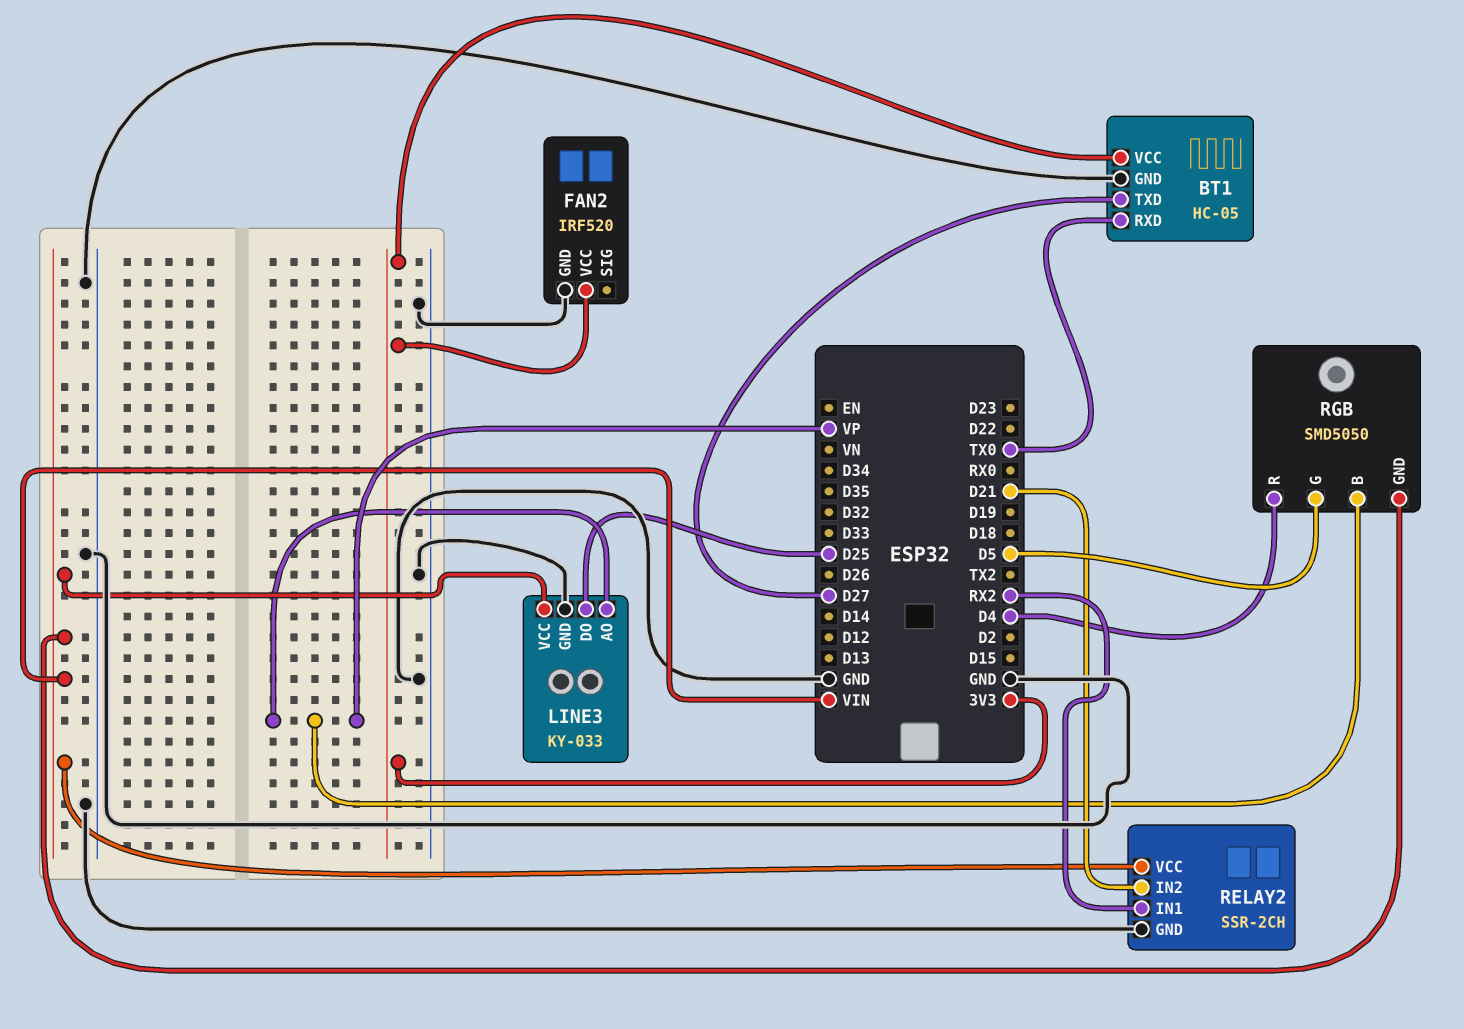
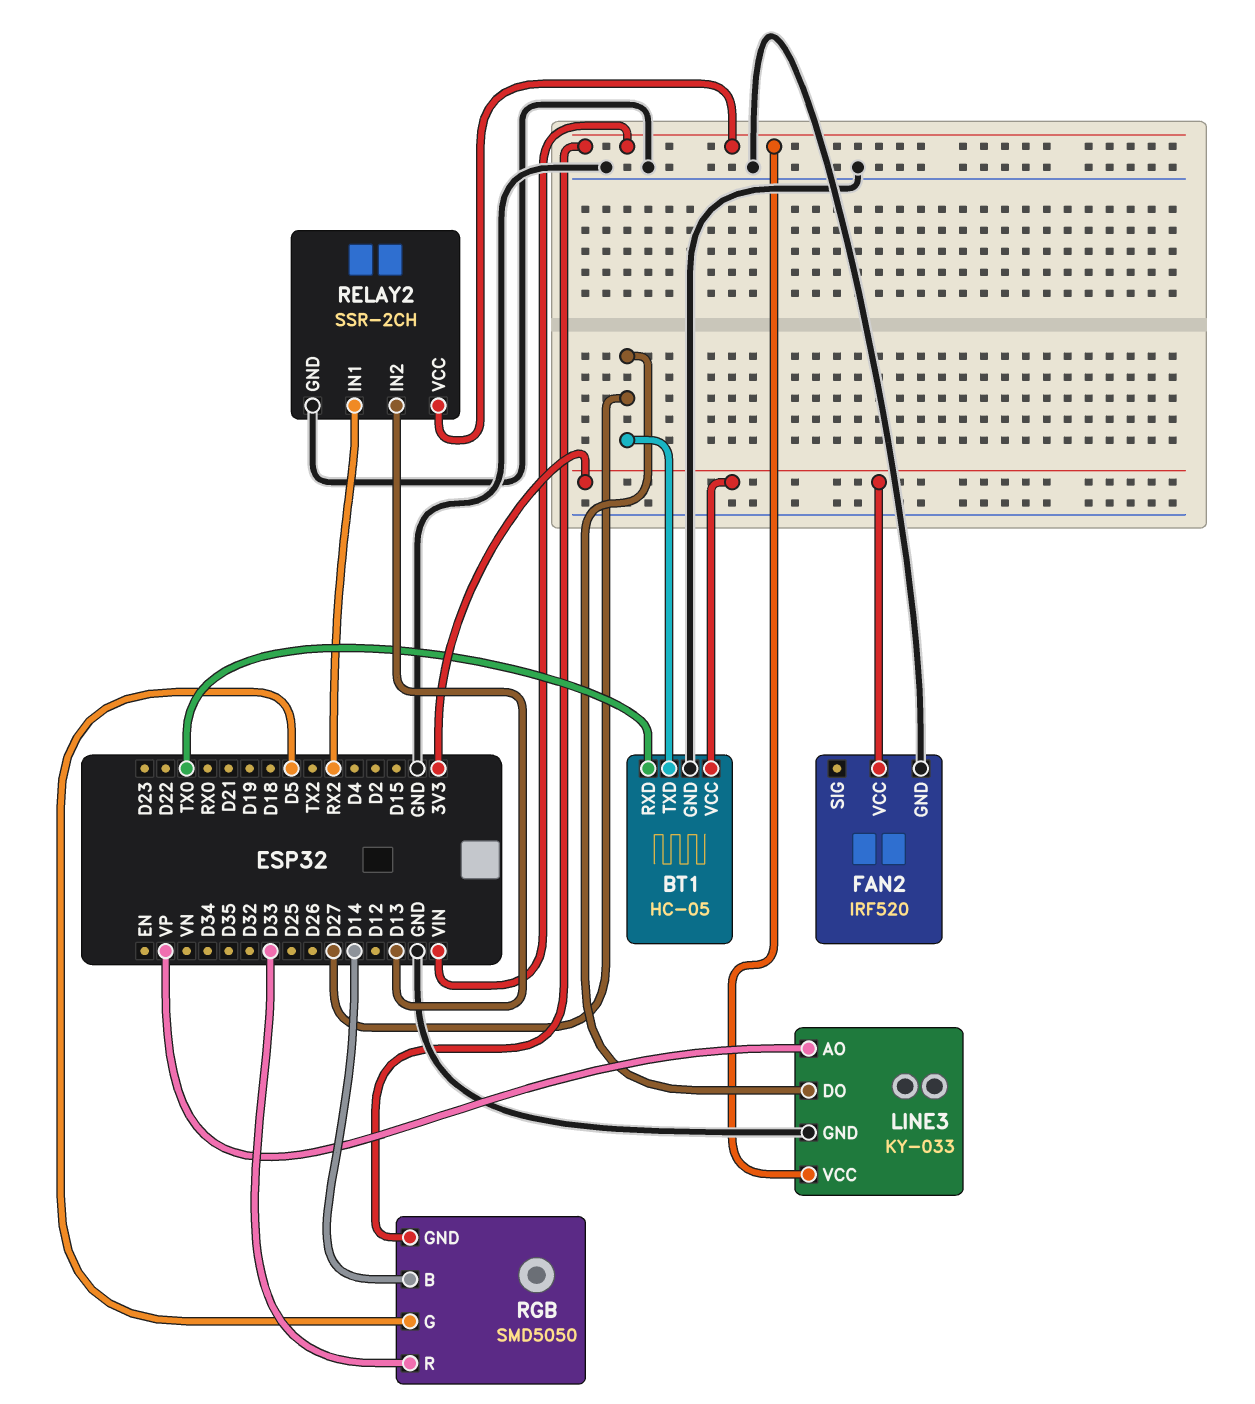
LINE3 pin DO: D25 -> D27
RELAY2 pin IN2: D21 -> D13
RGB pin B: VP -> D14
RGB pin R: D4 -> D33

